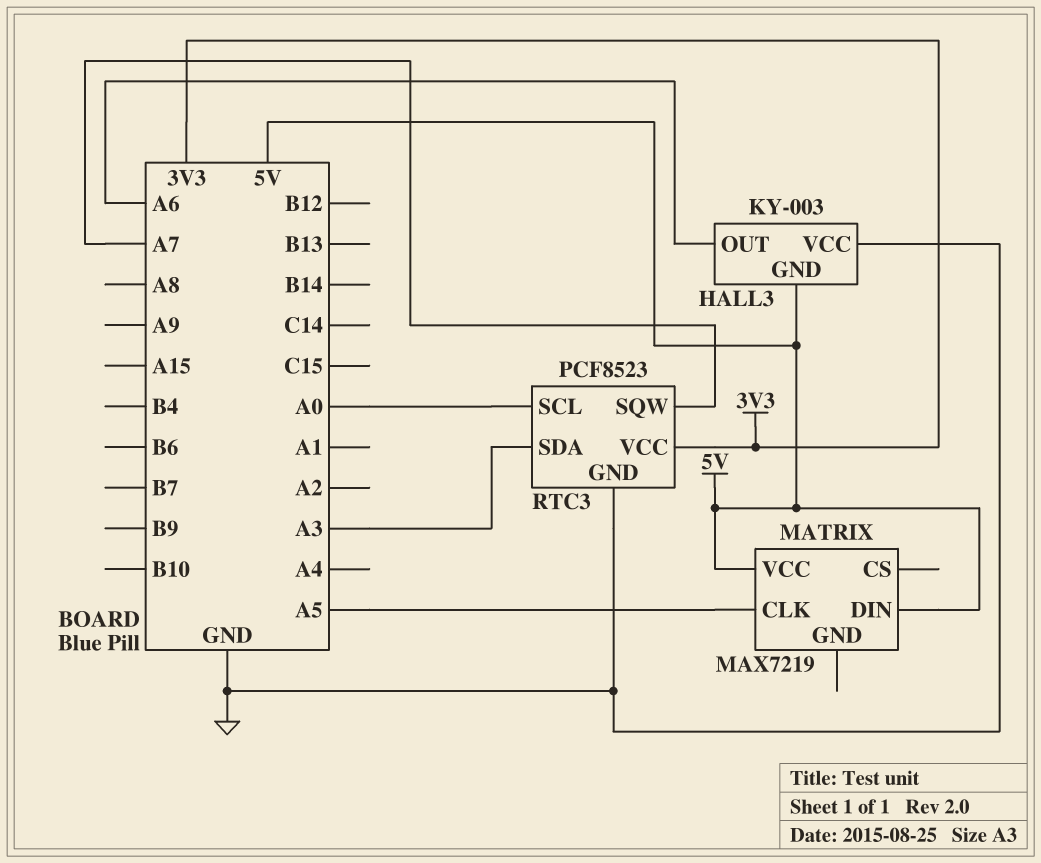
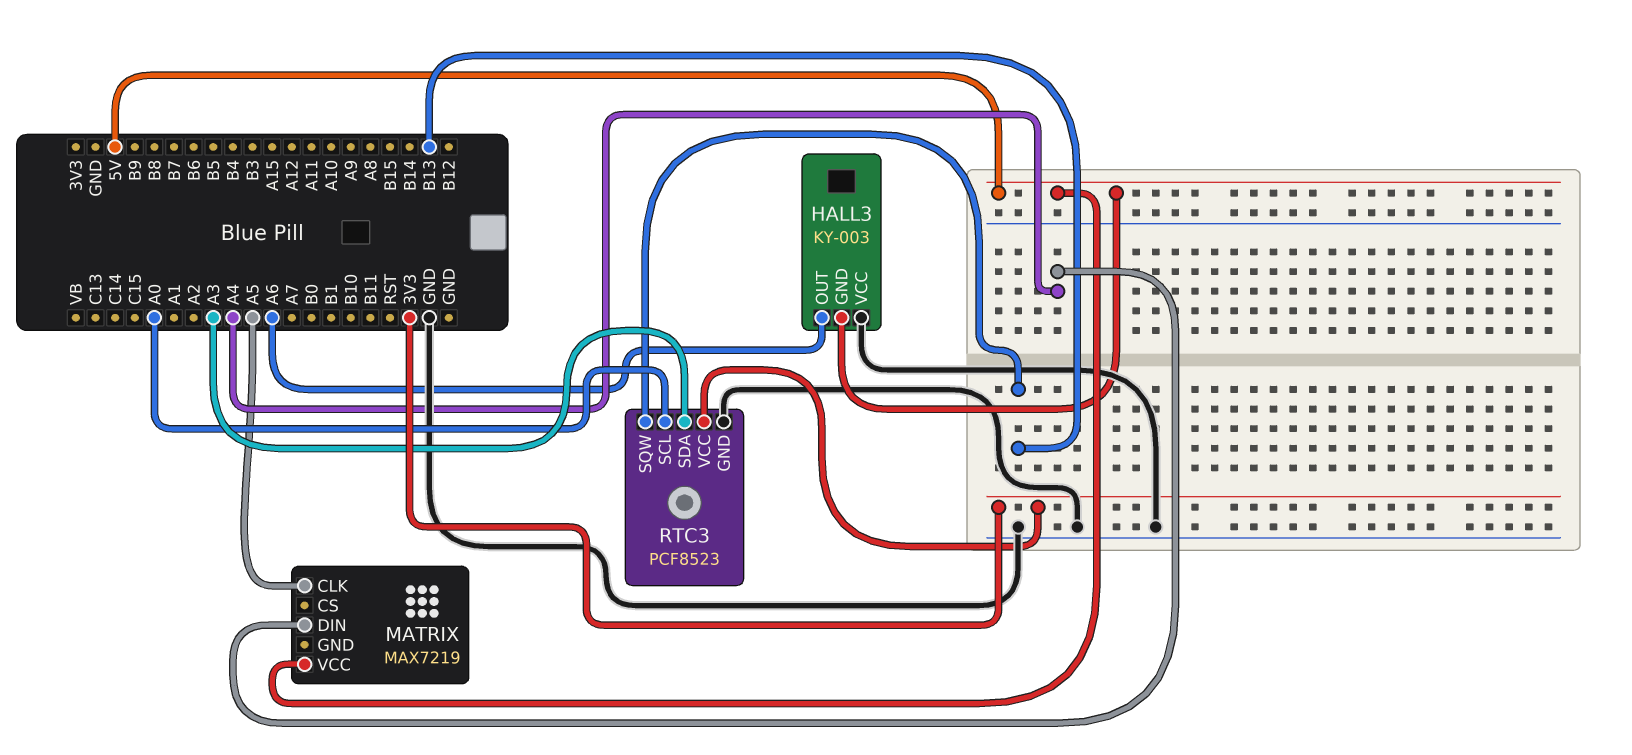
MATRIX pin DIN: 5V -> A4
RTC3 pin SQW: A7 -> B13

